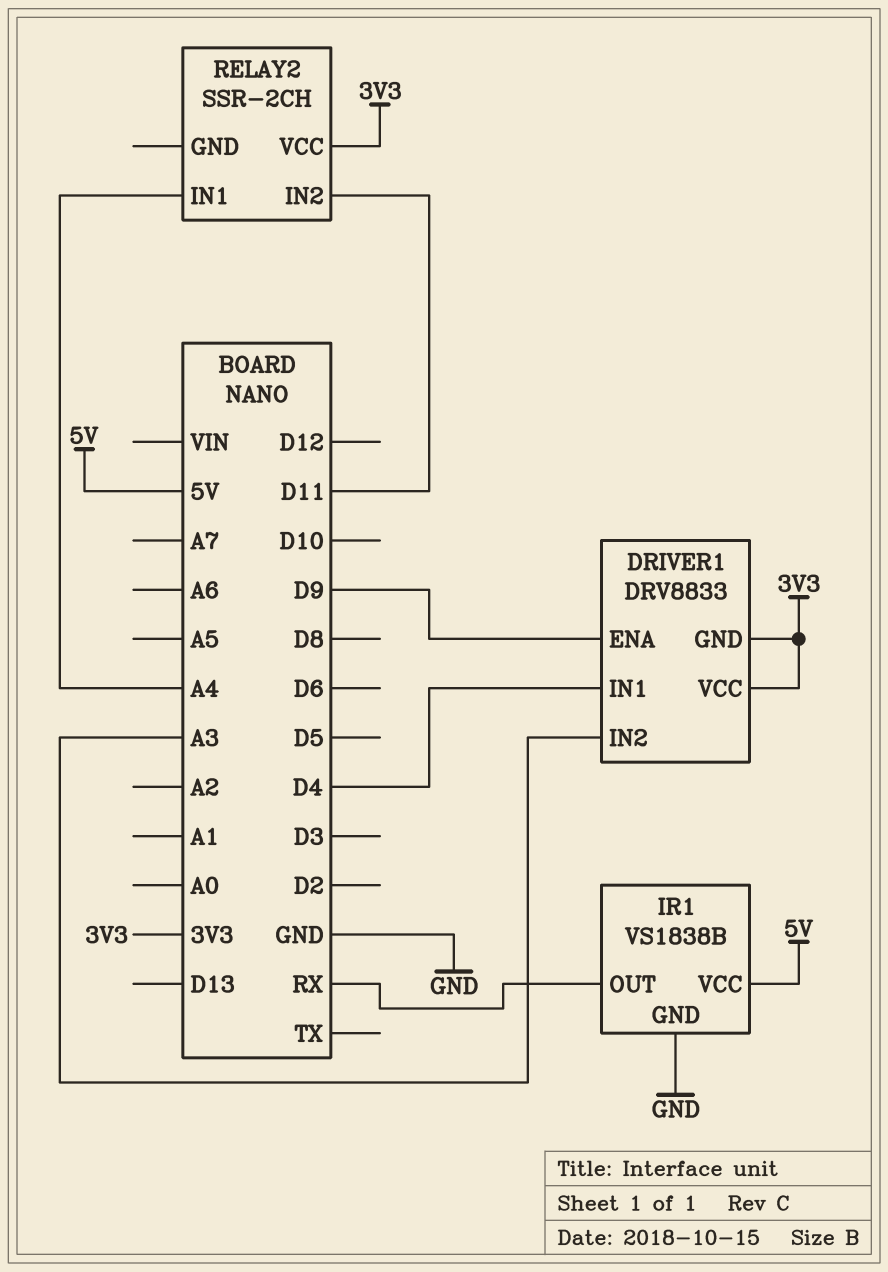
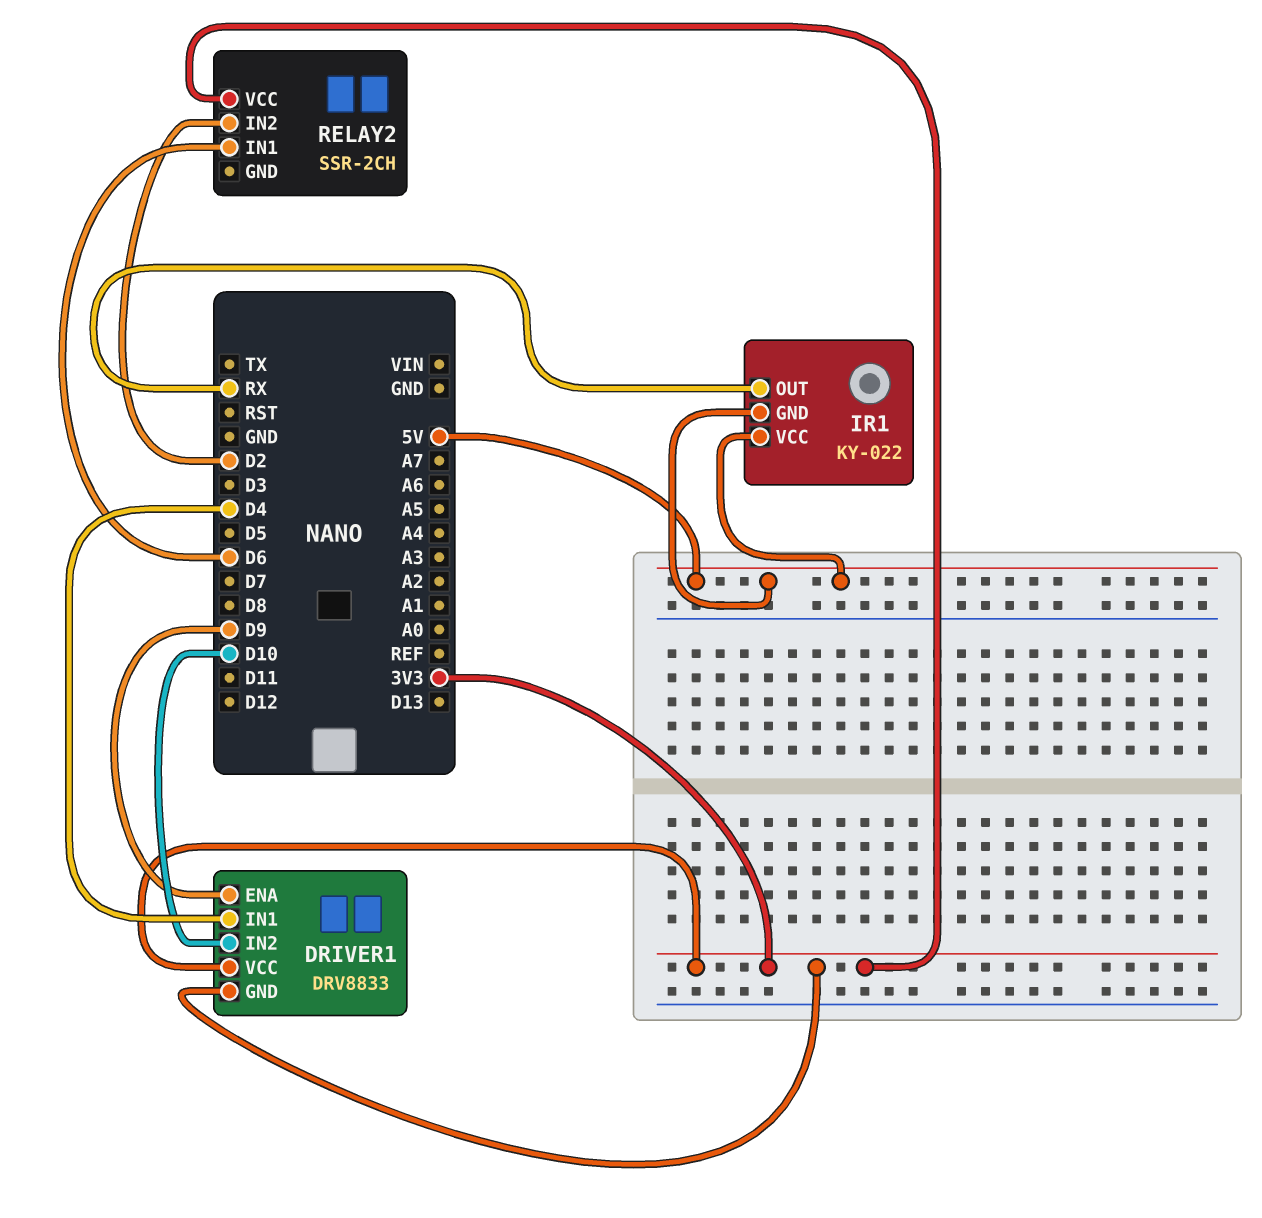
DRIVER1 pin IN2: A3 -> D10
IR1: VS1838B -> KY-022
IR1 pin GND: GND -> 5V
RELAY2 pin IN1: A4 -> D6
RELAY2 pin IN2: D11 -> D2

